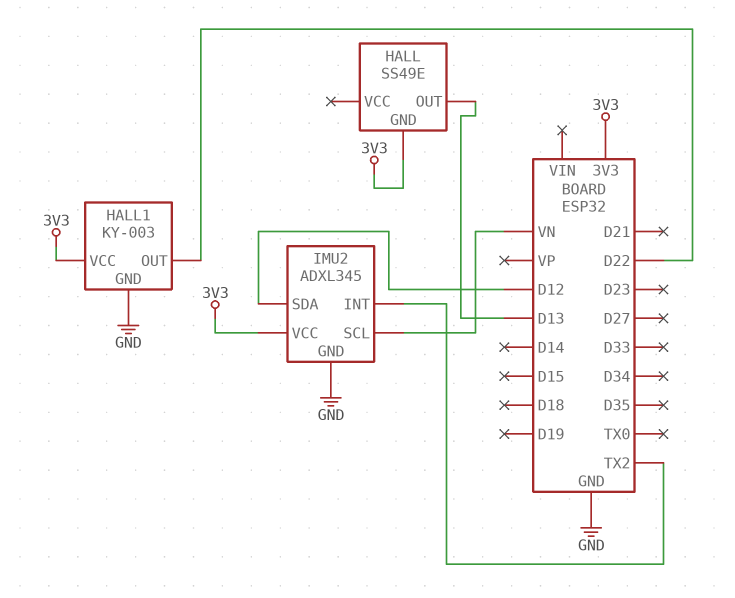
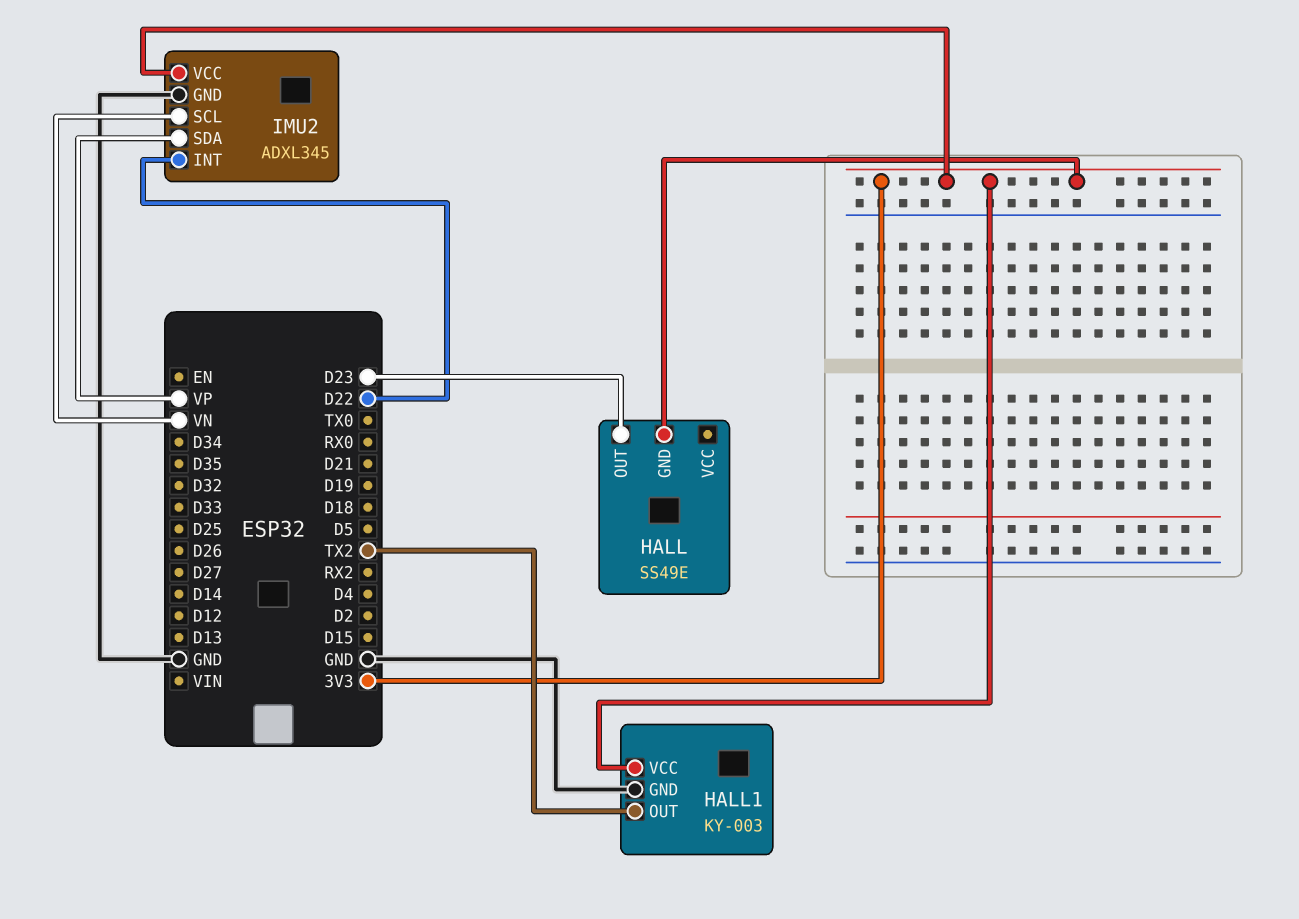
HALL pin OUT: D13 -> D23
HALL1 pin OUT: D22 -> TX2
IMU2 pin INT: TX2 -> D22
IMU2 pin SDA: D12 -> VP

